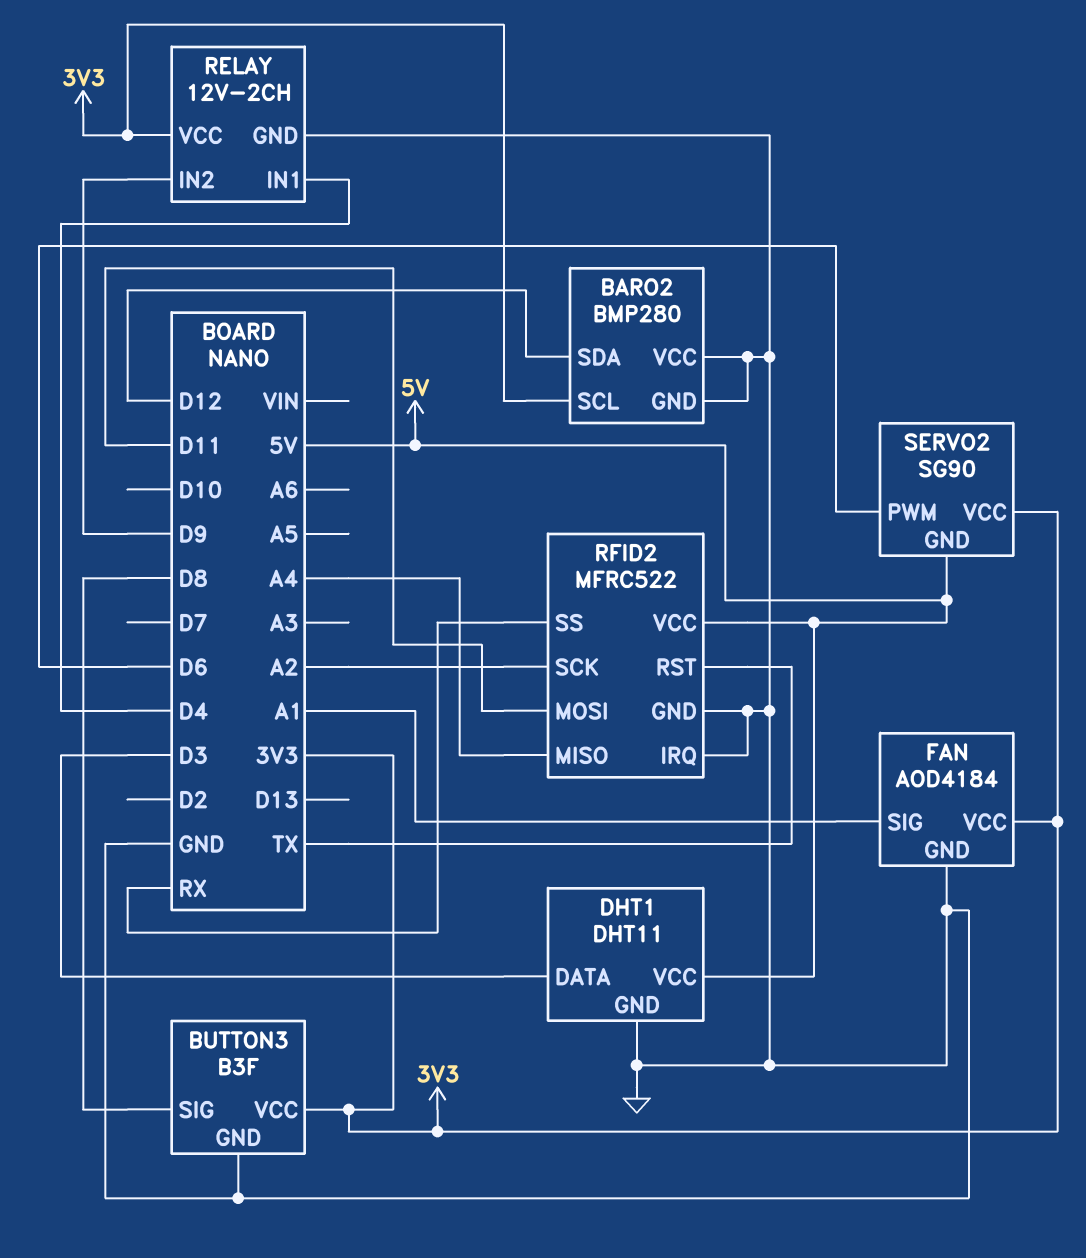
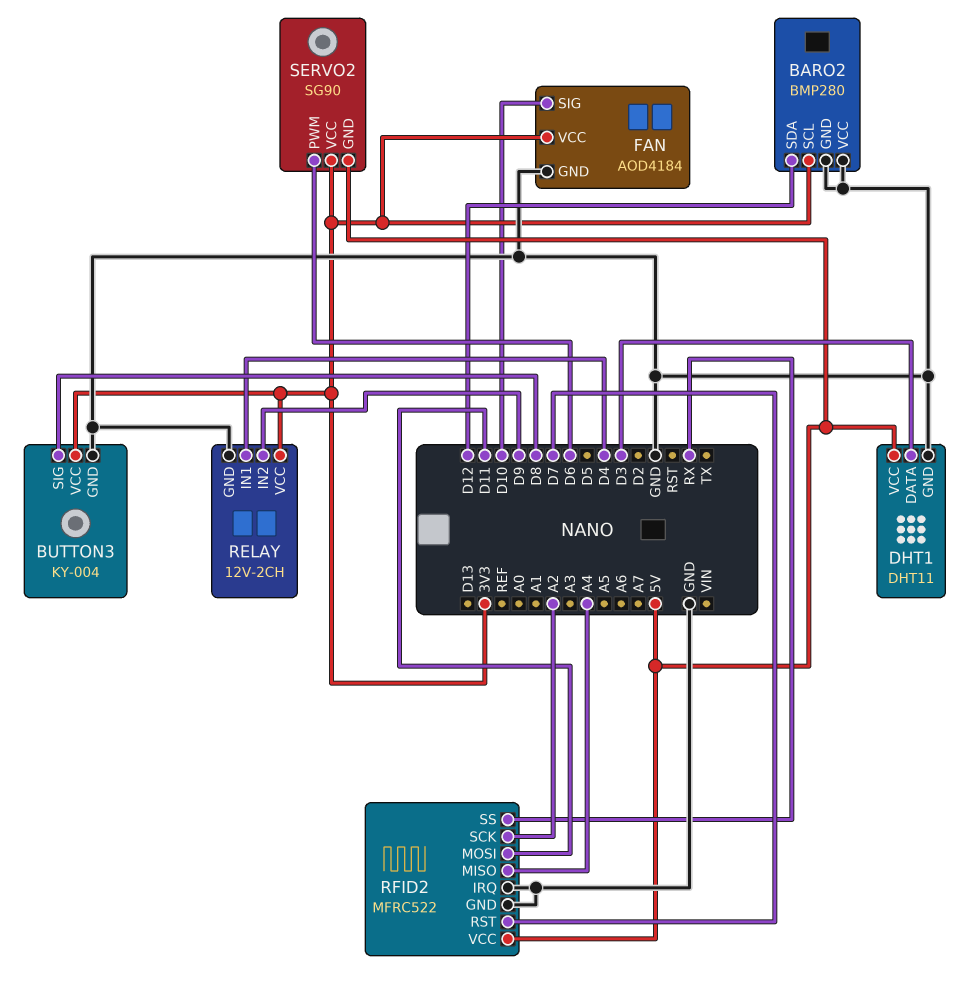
BUTTON3: B3F -> KY-004
FAN pin SIG: A1 -> D10
RFID2 pin RST: TX -> D7

